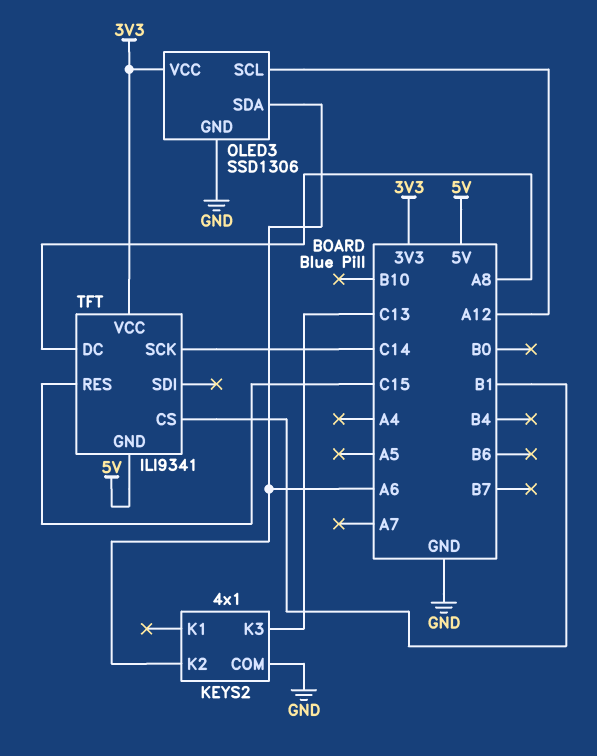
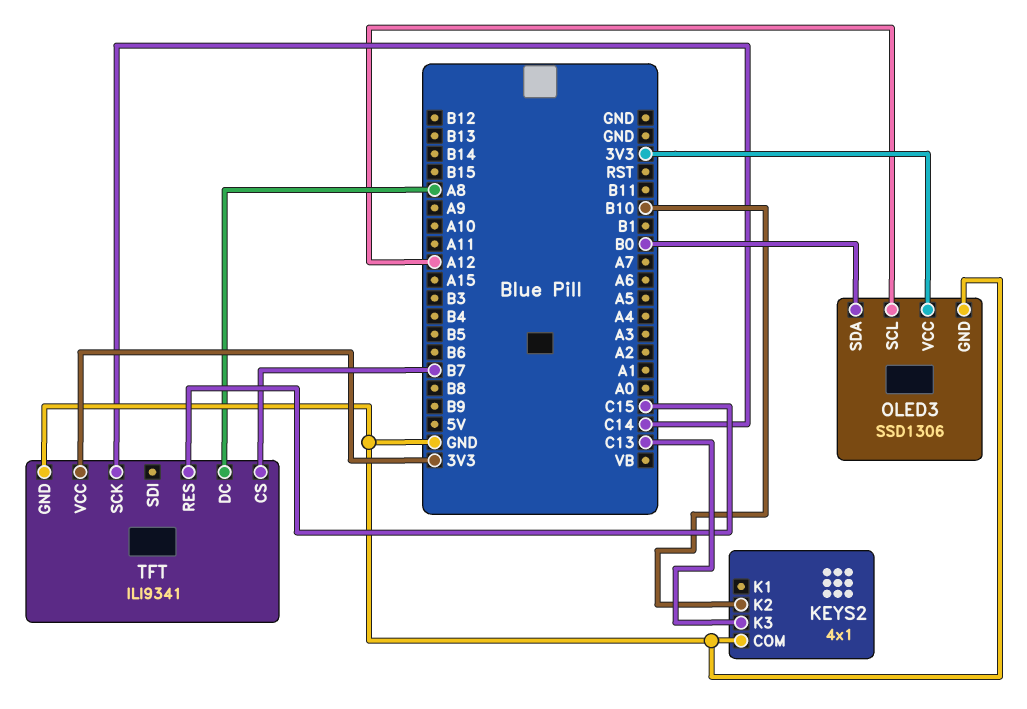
KEYS2 pin K2: A6 -> B10
OLED3 pin SDA: A6 -> B0
TFT pin CS: B1 -> B7
TFT pin GND: 5V -> GND

